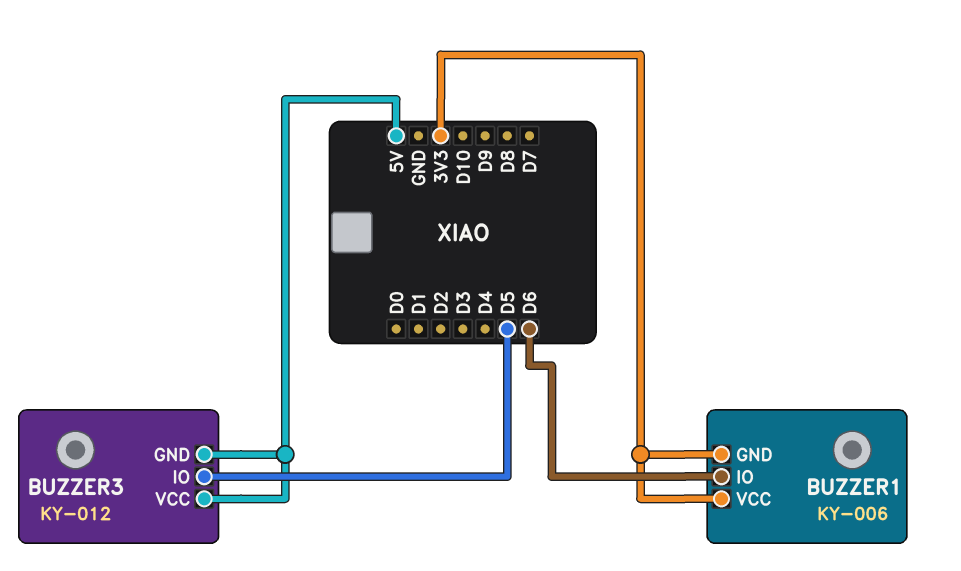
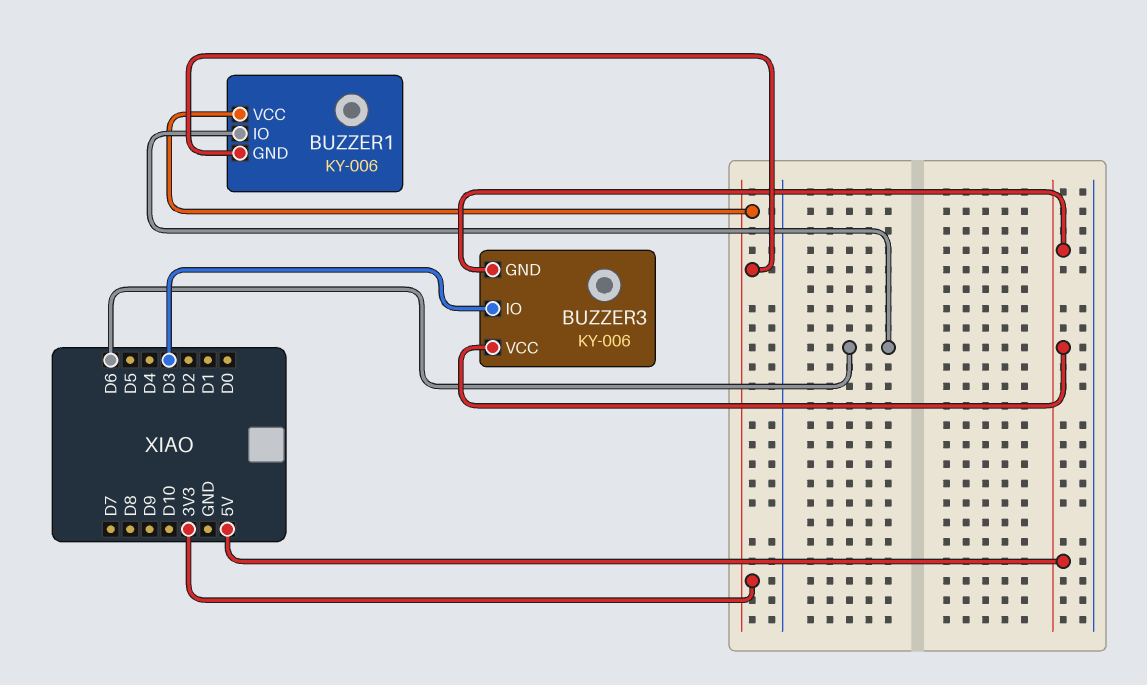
BUZZER3: KY-012 -> KY-006
BUZZER3 pin IO: D5 -> D3

